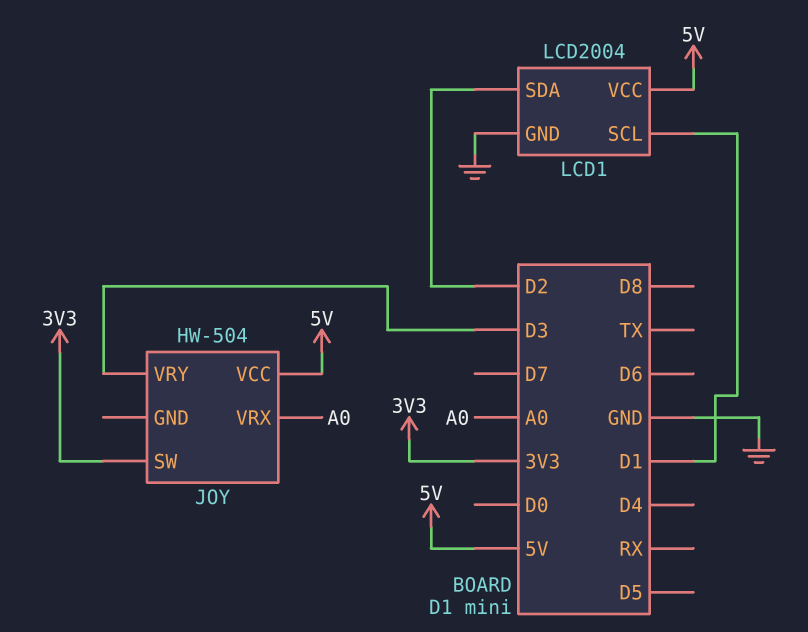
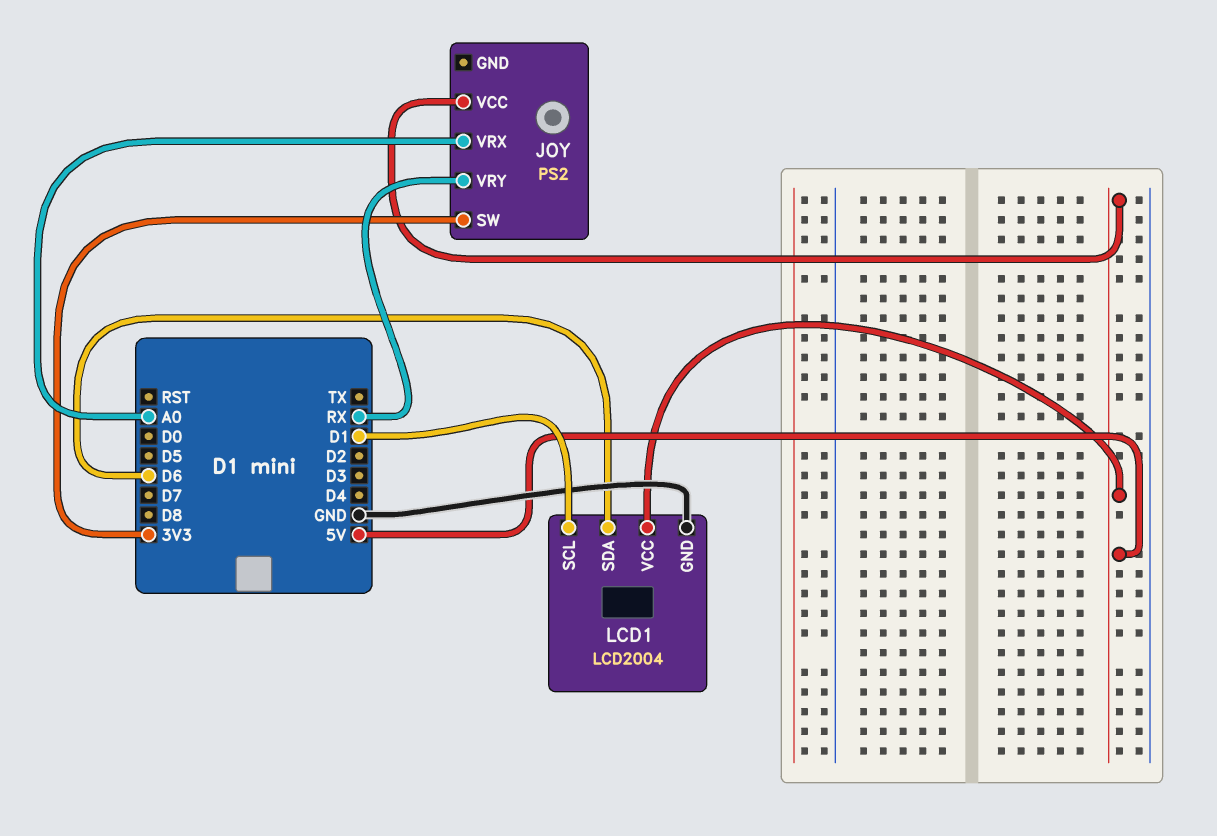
JOY: HW-504 -> PS2
JOY pin VRY: D3 -> RX
LCD1 pin SDA: D2 -> D6

